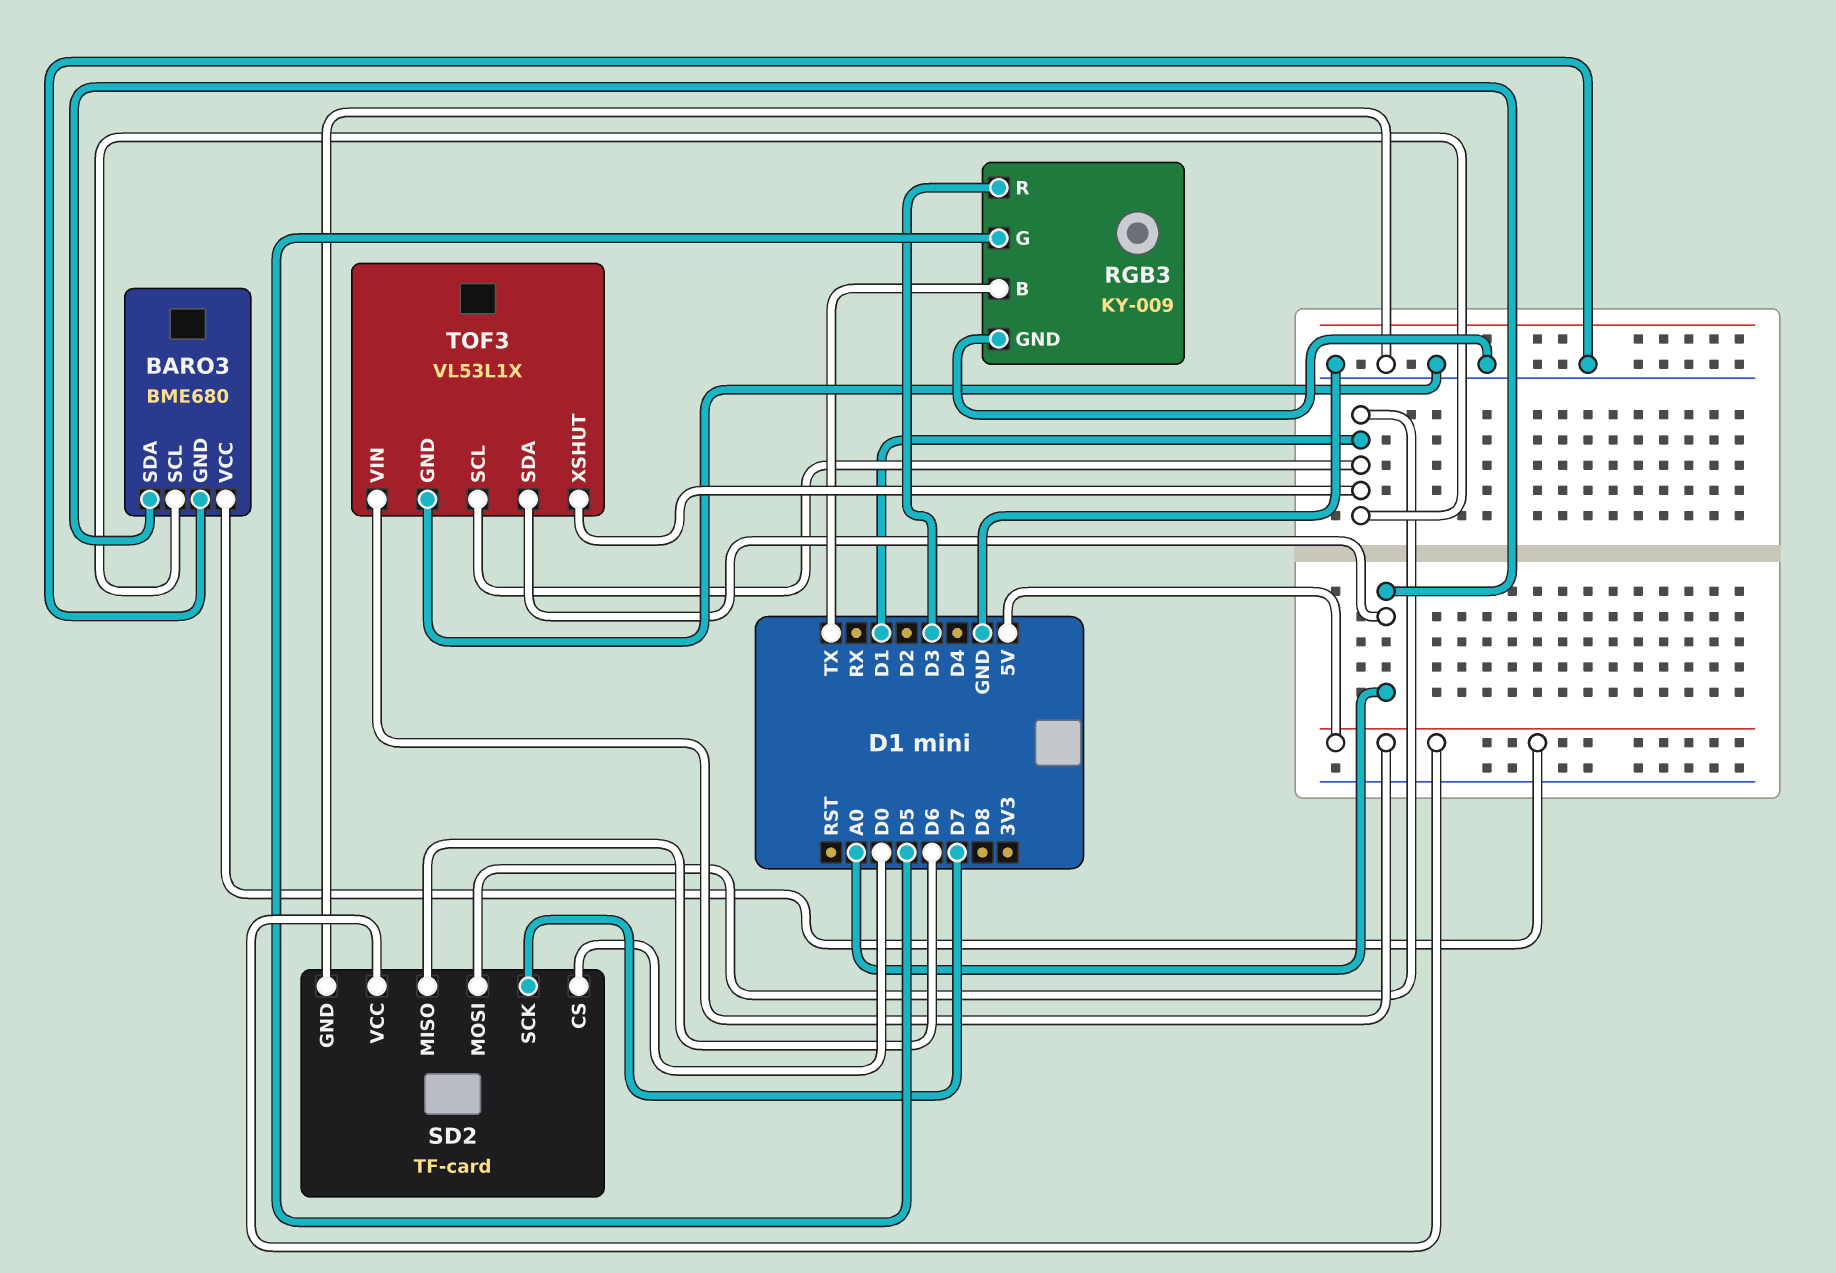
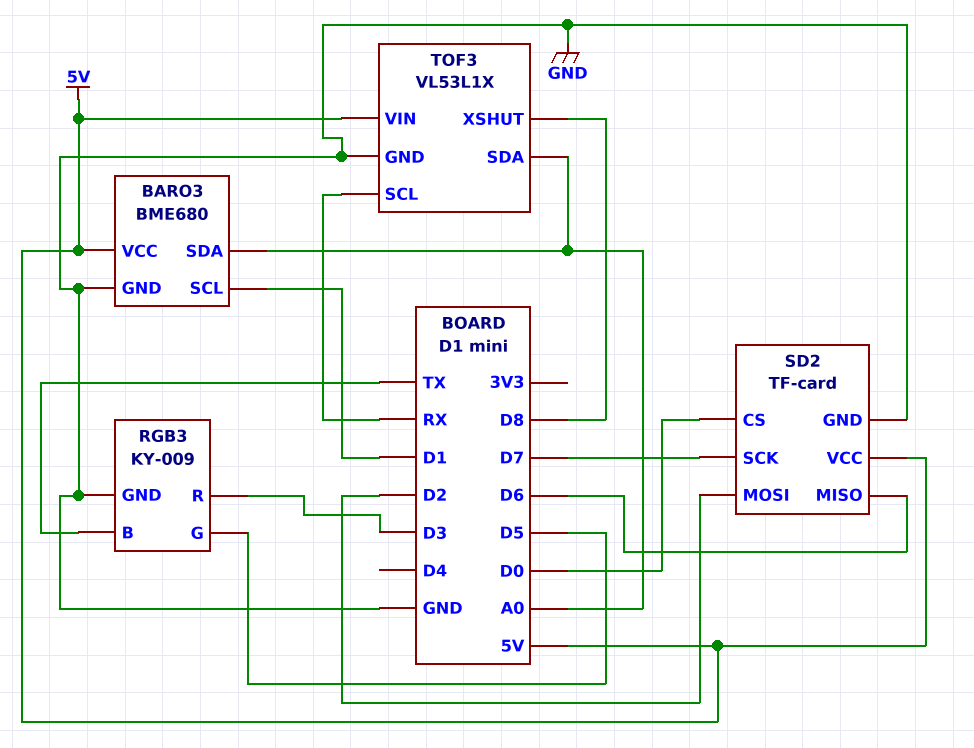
SD2 pin MOSI: D1 -> D2
TOF3 pin SCL: D1 -> RX
TOF3 pin XSHUT: D1 -> D8

